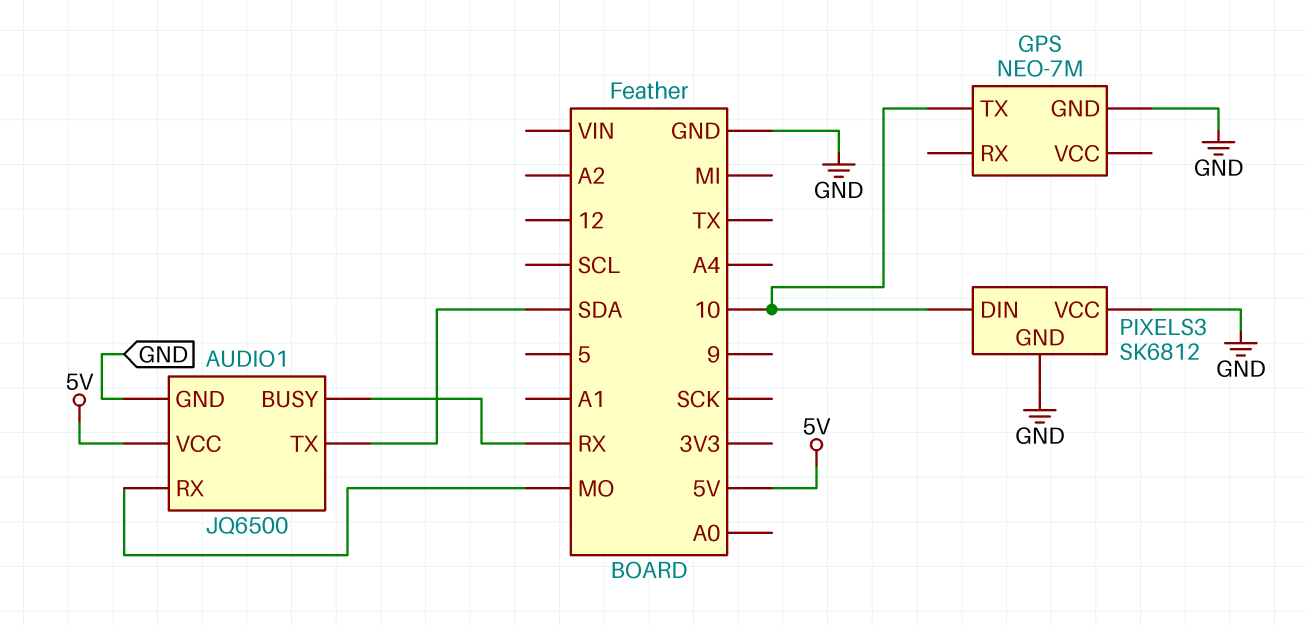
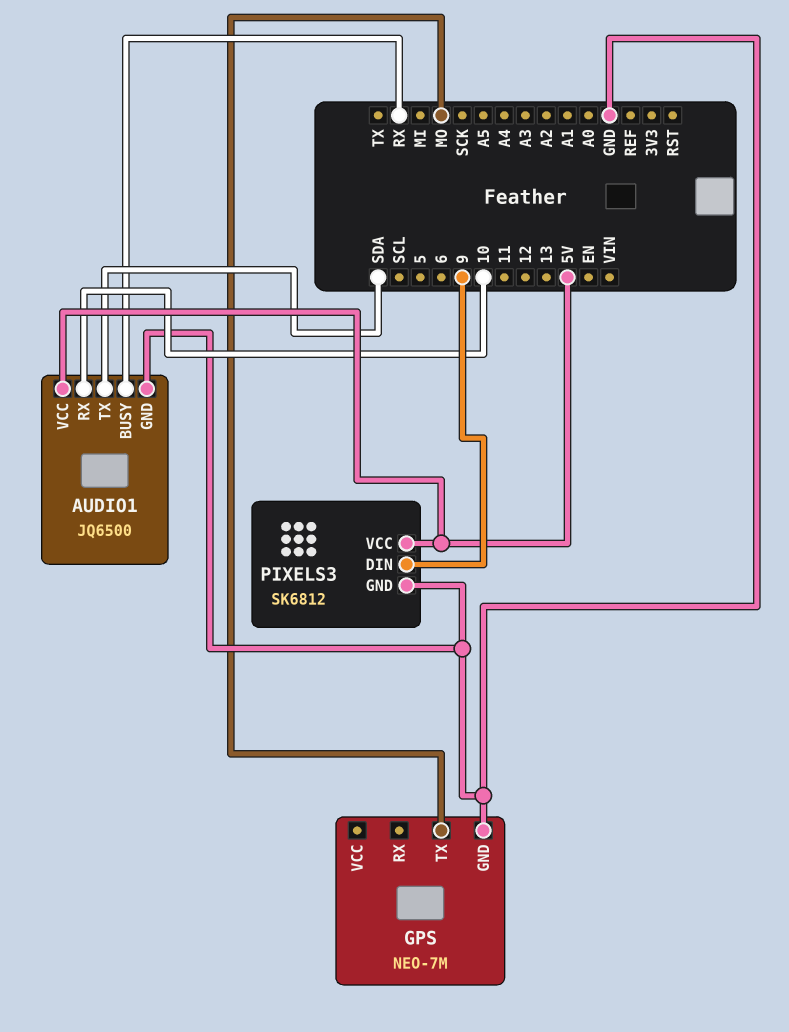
AUDIO1 pin RX: MO -> 10
GPS pin TX: 10 -> MO
PIXELS3 pin DIN: 10 -> 9
PIXELS3 pin VCC: GND -> 5V

